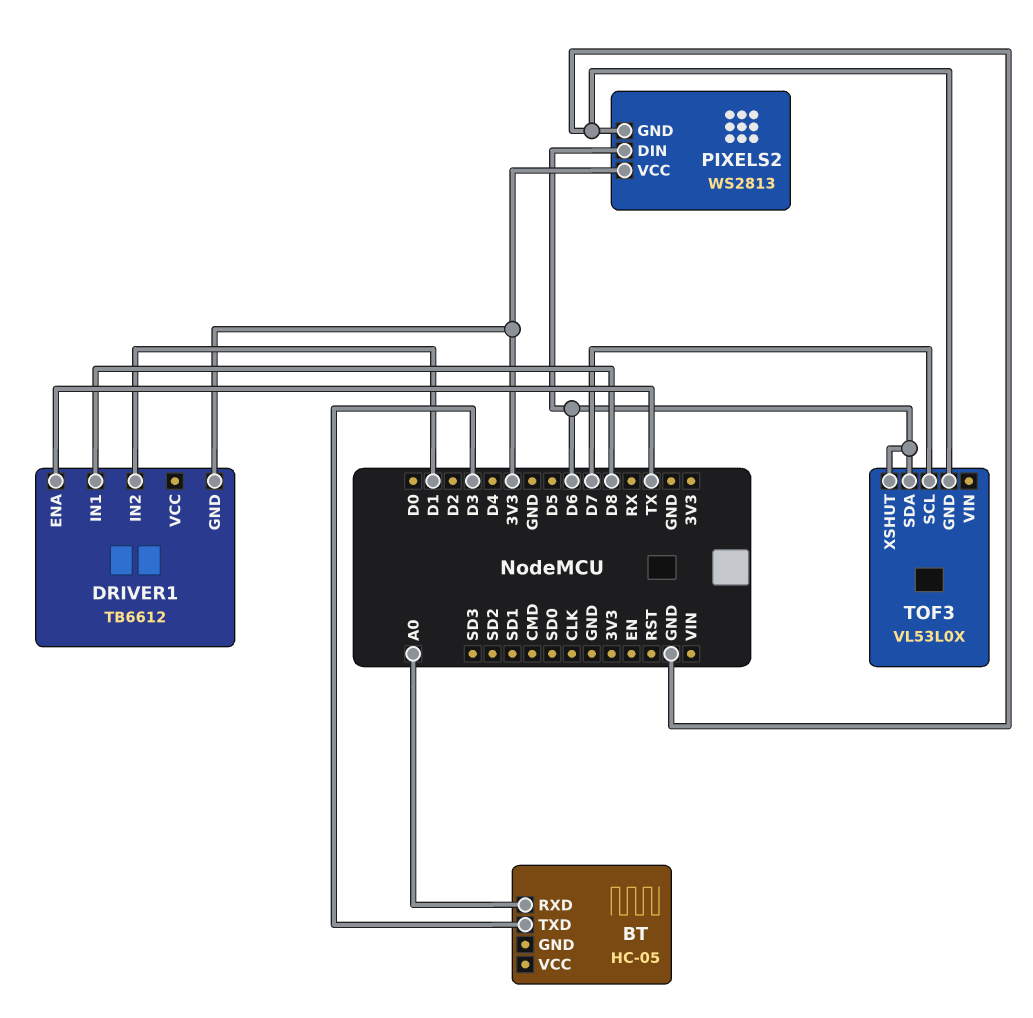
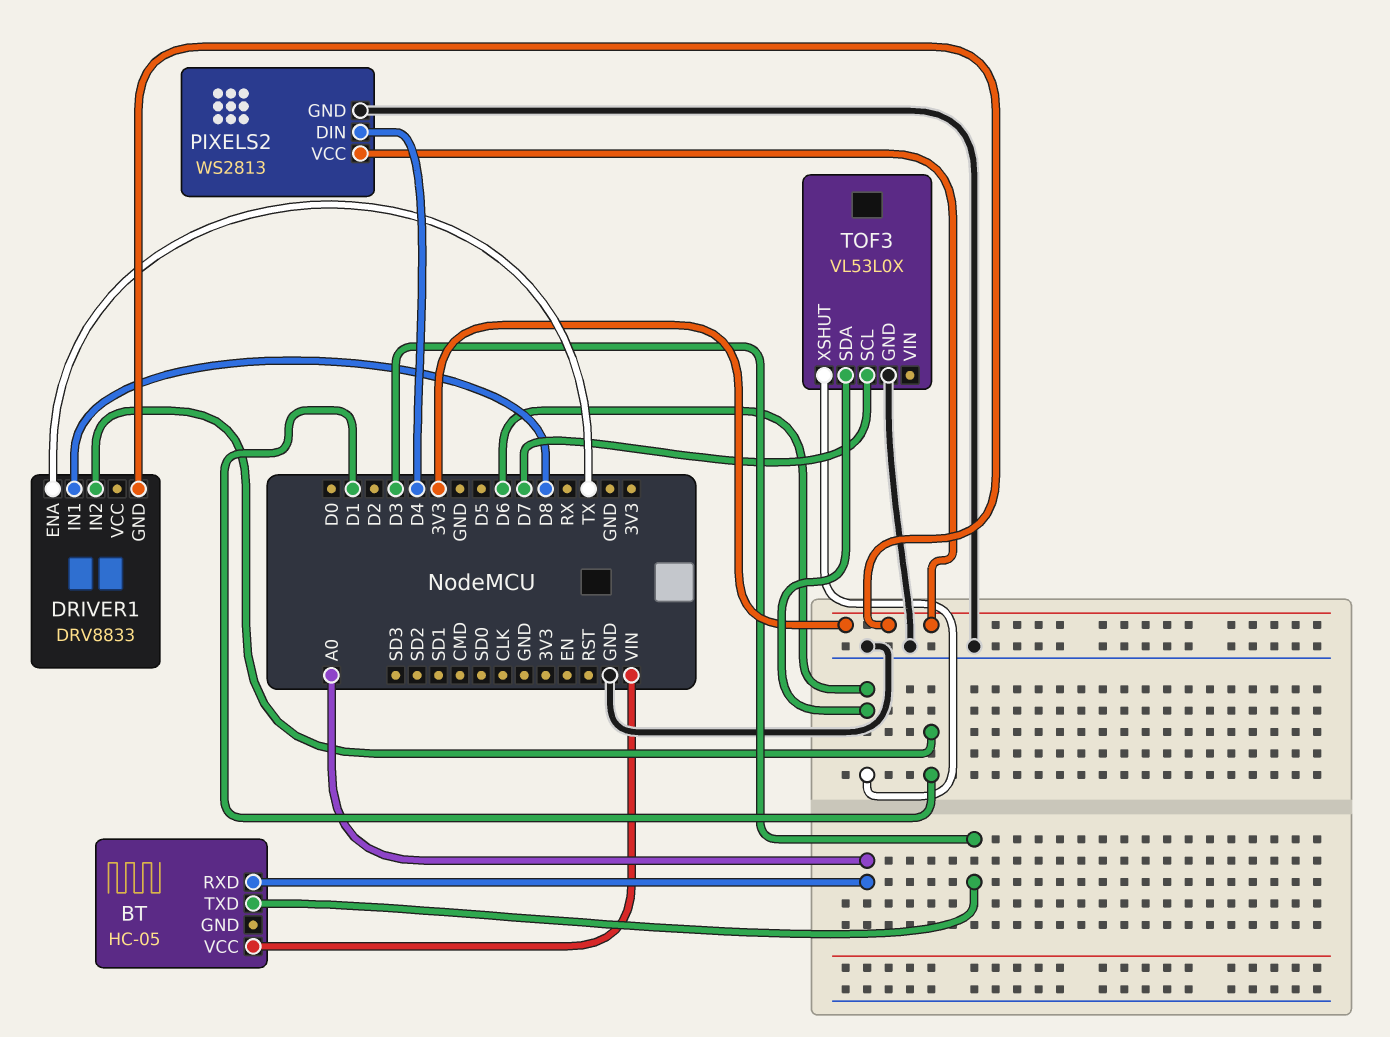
BT pin VCC: none -> VIN
DRIVER1: TB6612 -> DRV8833
PIXELS2 pin DIN: D6 -> D4

